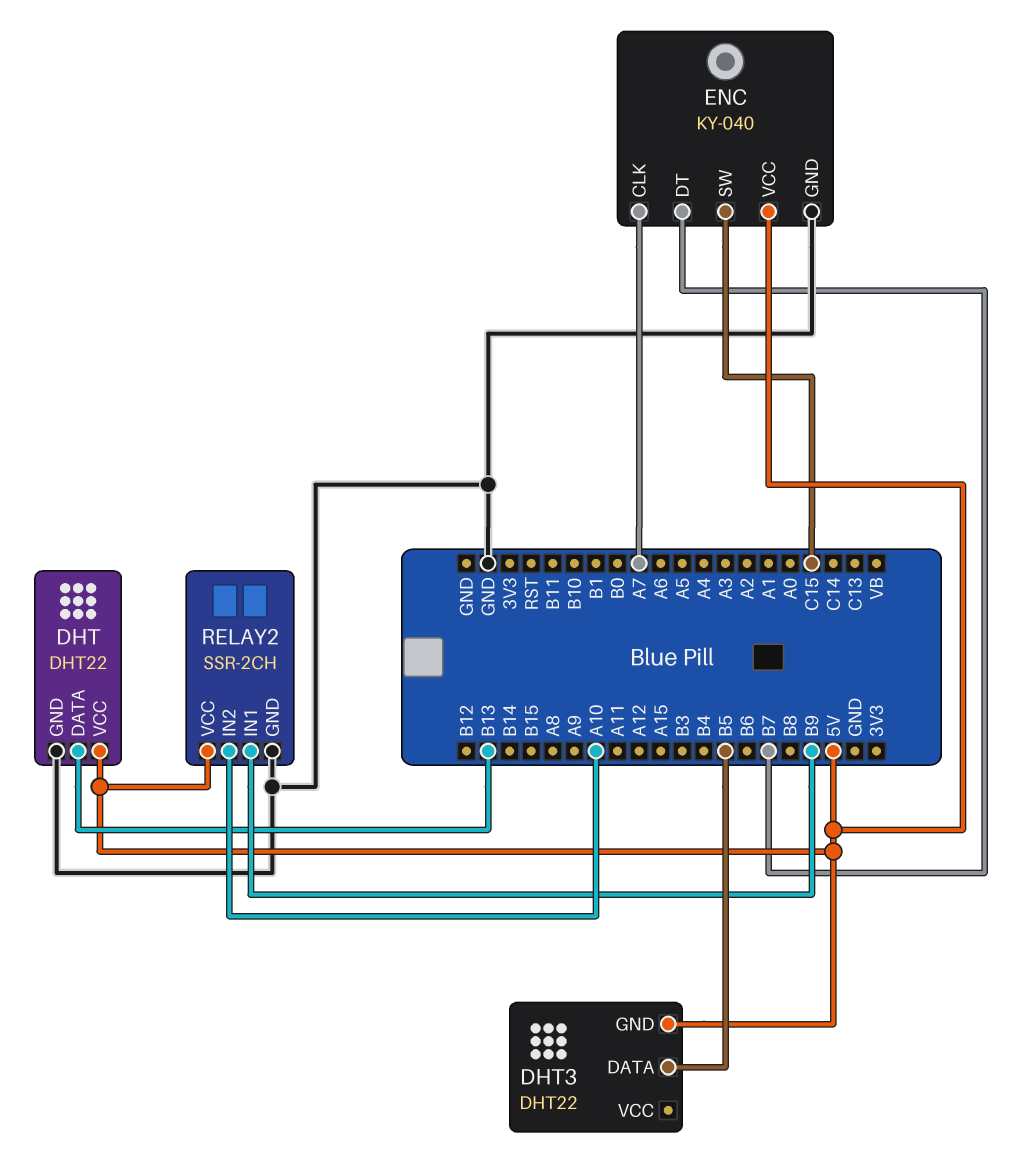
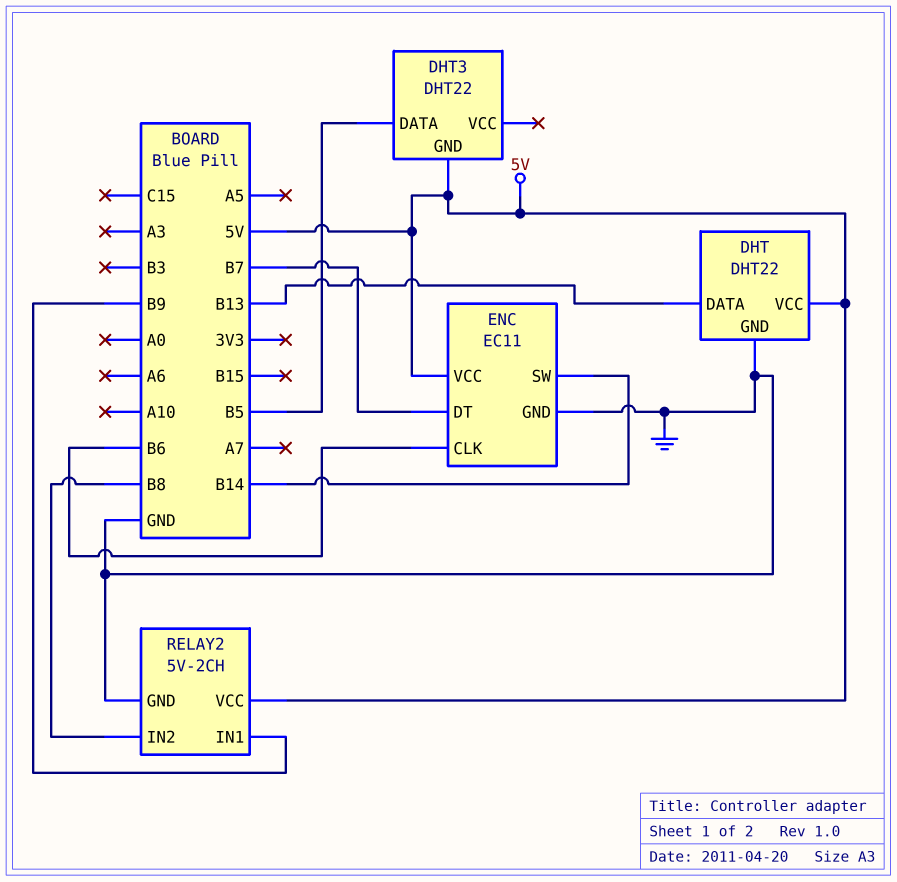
ENC: KY-040 -> EC11
ENC pin CLK: A7 -> B6
ENC pin SW: C15 -> B14
RELAY2: SSR-2CH -> 5V-2CH
RELAY2 pin IN2: A10 -> B8

